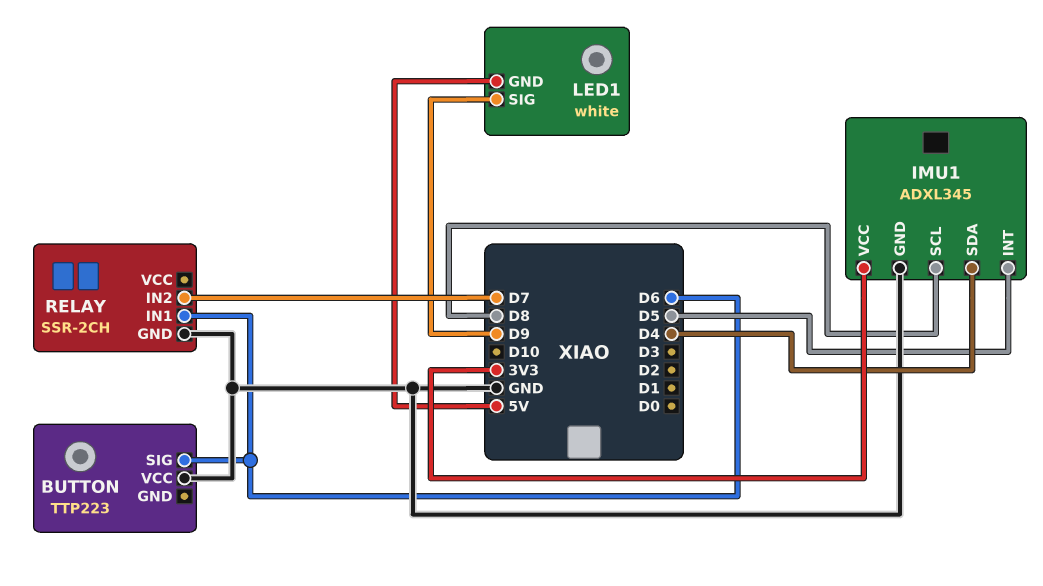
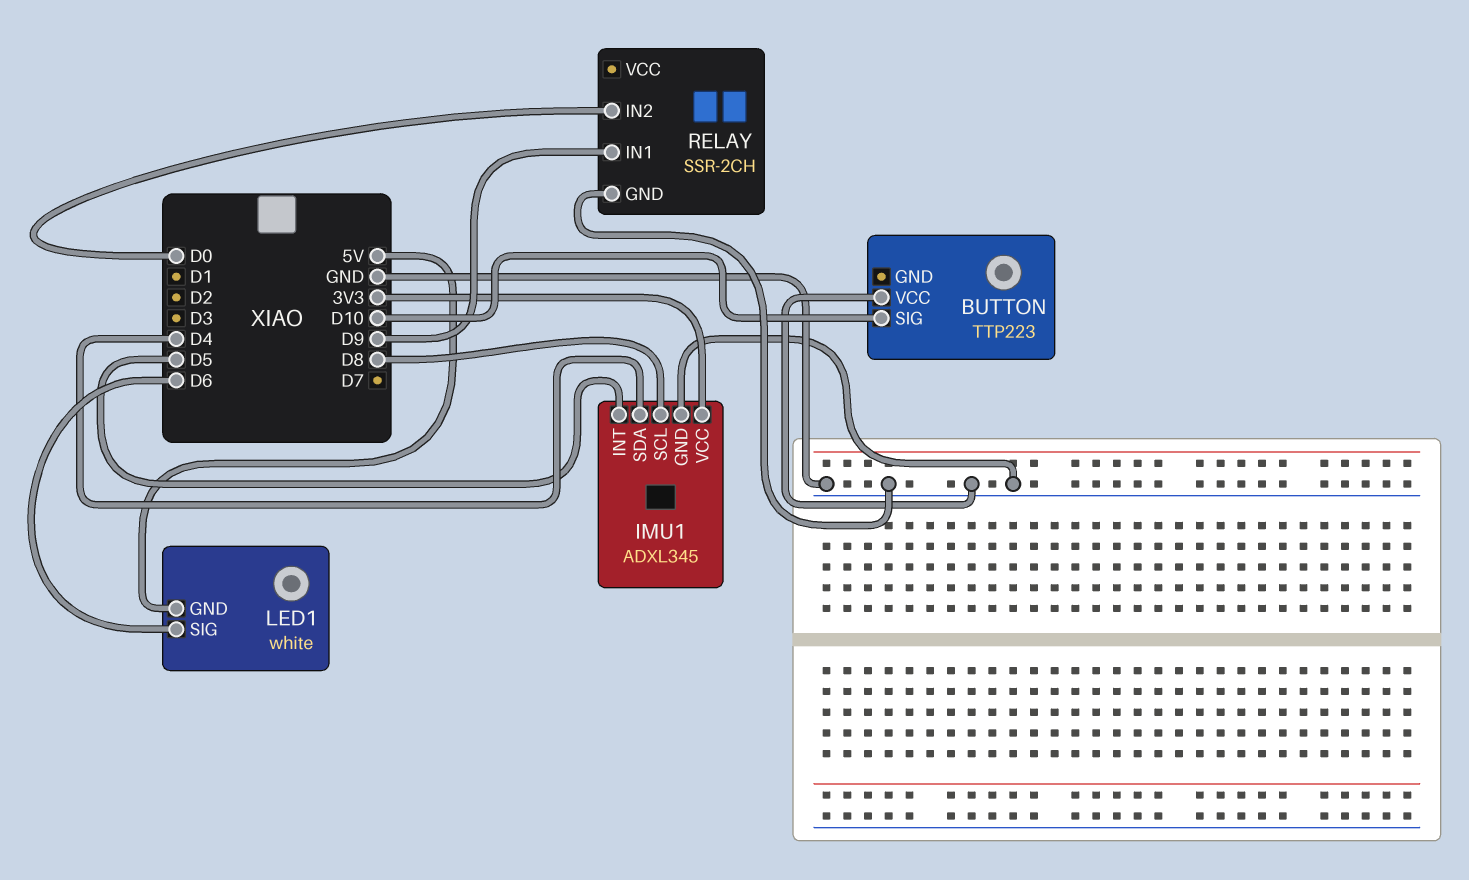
BUTTON pin SIG: D6 -> D10
LED1 pin SIG: D9 -> D6
RELAY pin IN1: D6 -> D9
RELAY pin IN2: D7 -> D0

